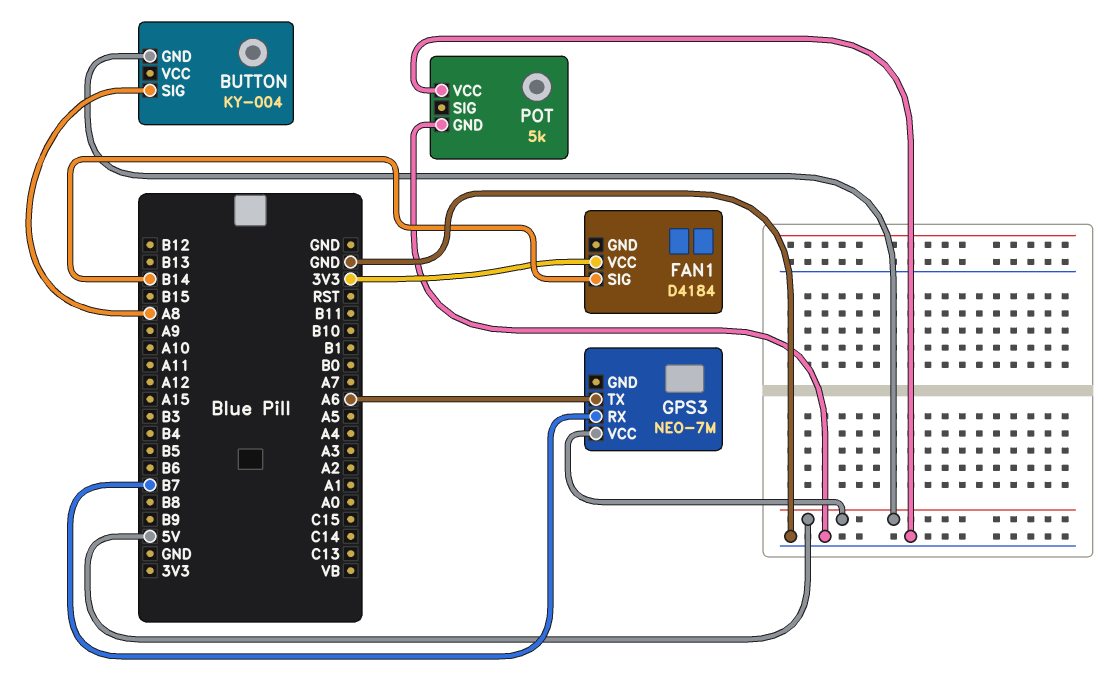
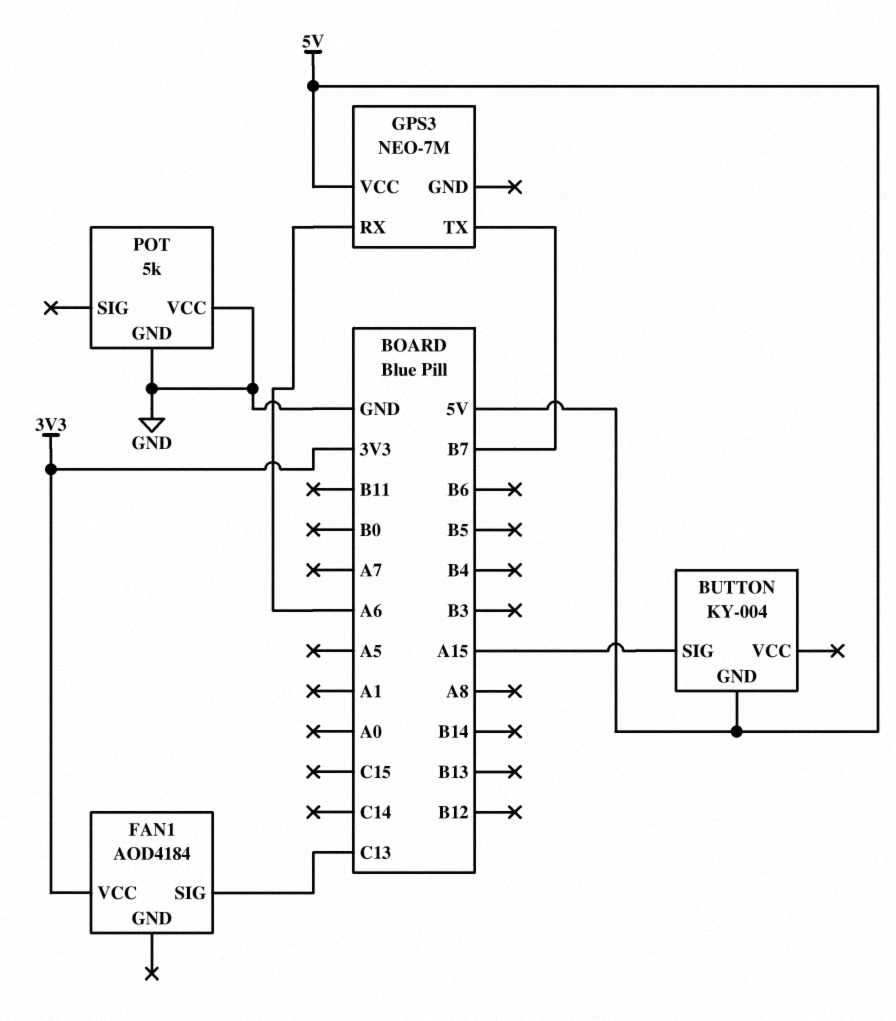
BUTTON pin SIG: A8 -> A15
FAN1: D4184 -> AOD4184
FAN1 pin SIG: B14 -> C13
GPS3 pin RX: B7 -> A6
GPS3 pin TX: A6 -> B7

